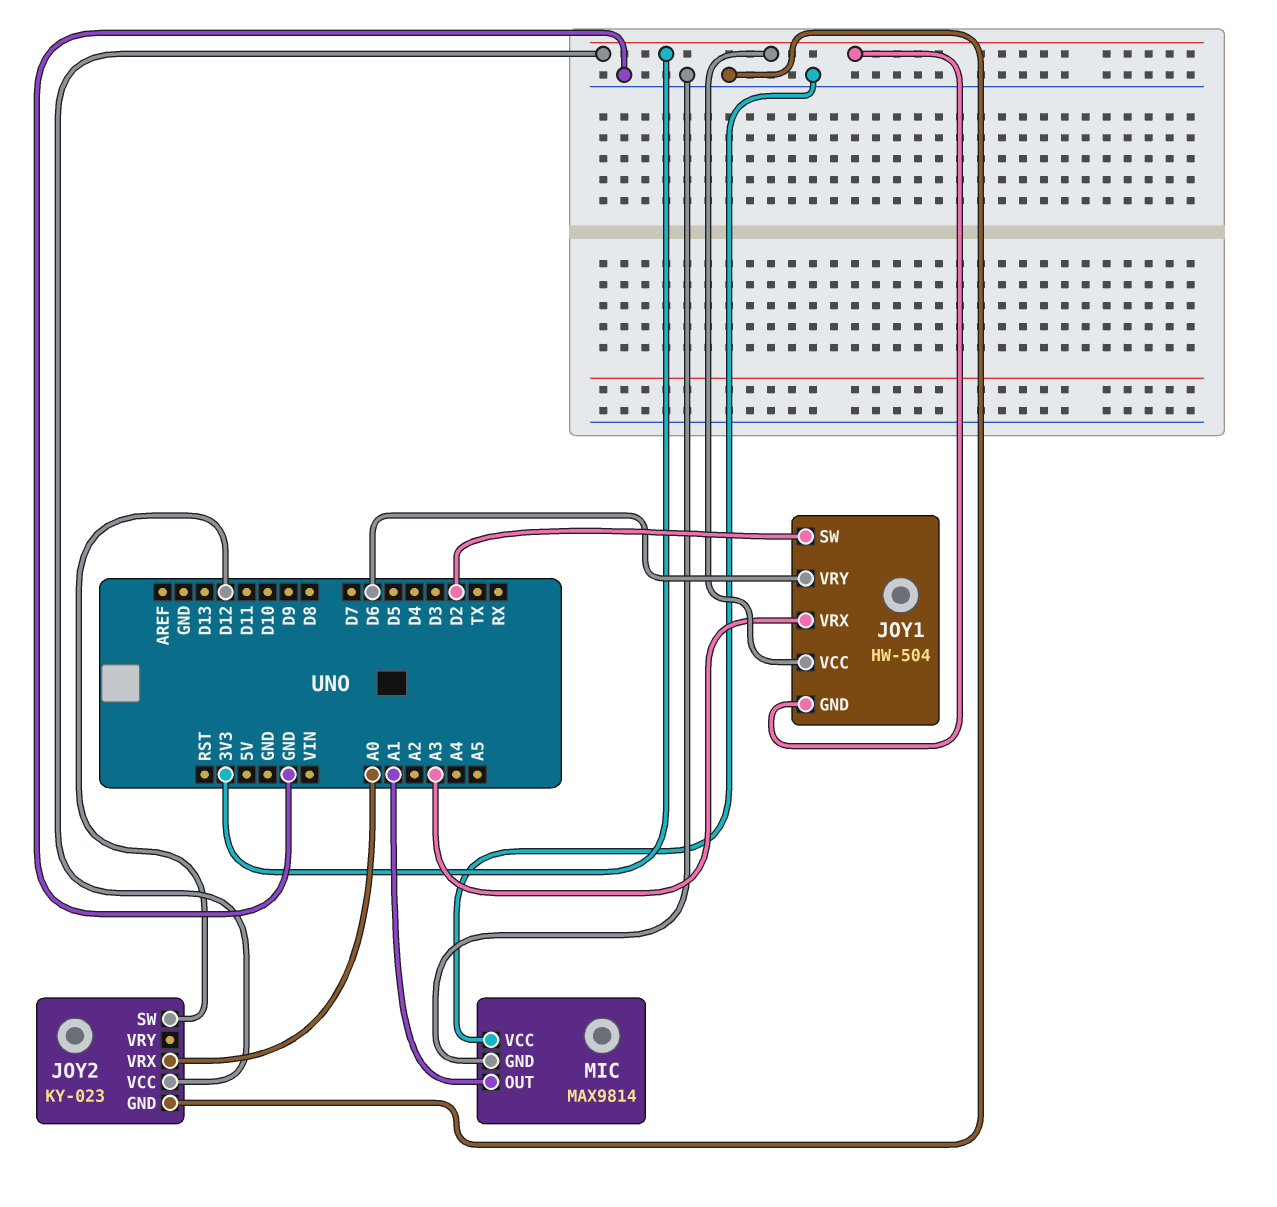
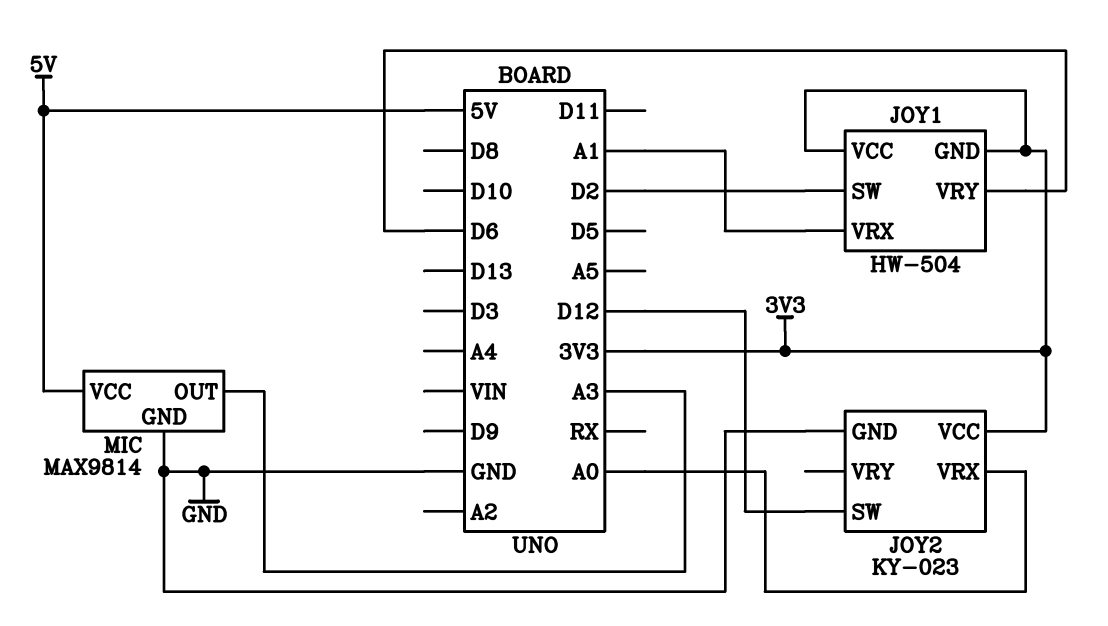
JOY1 pin VRX: A3 -> A1
MIC pin OUT: A1 -> A3
MIC pin VCC: GND -> 5V

